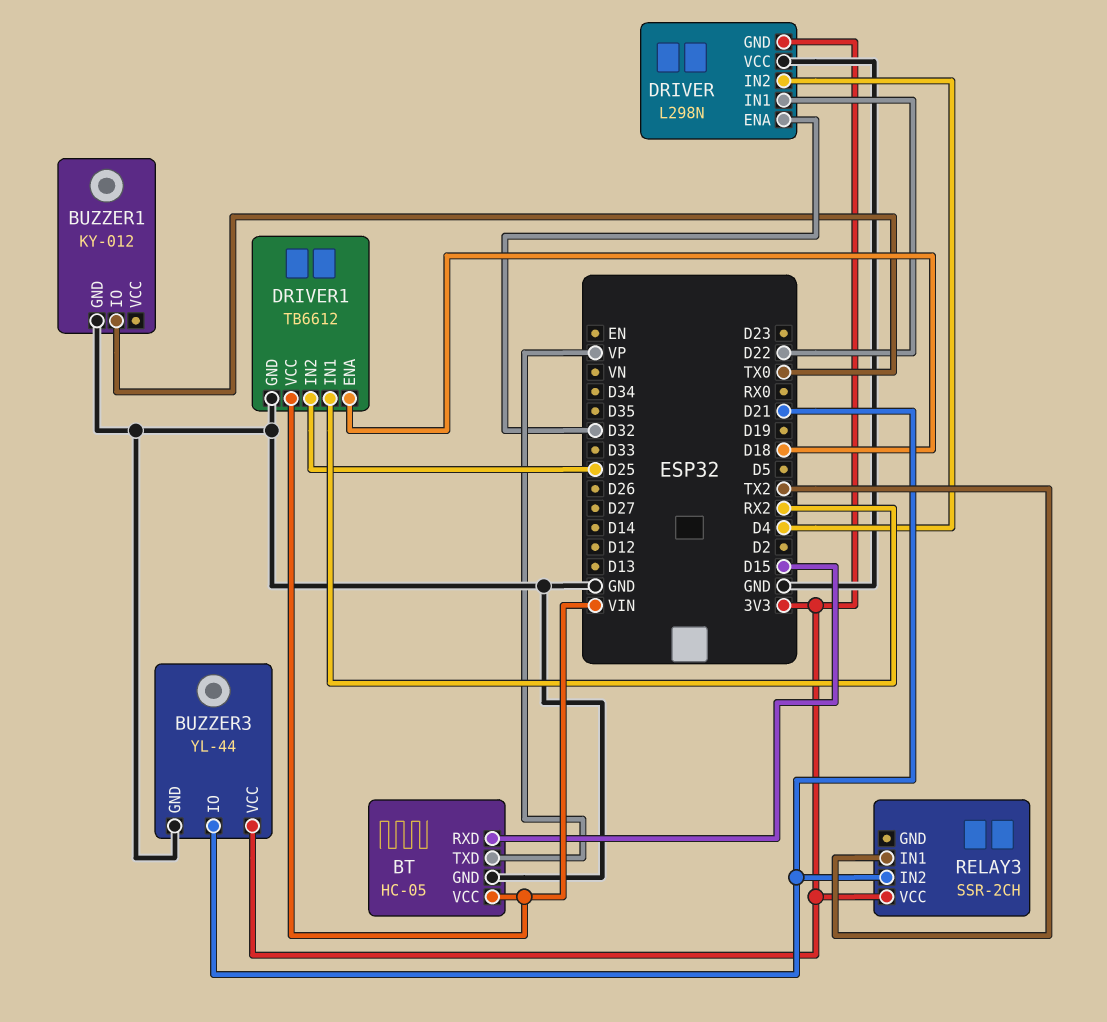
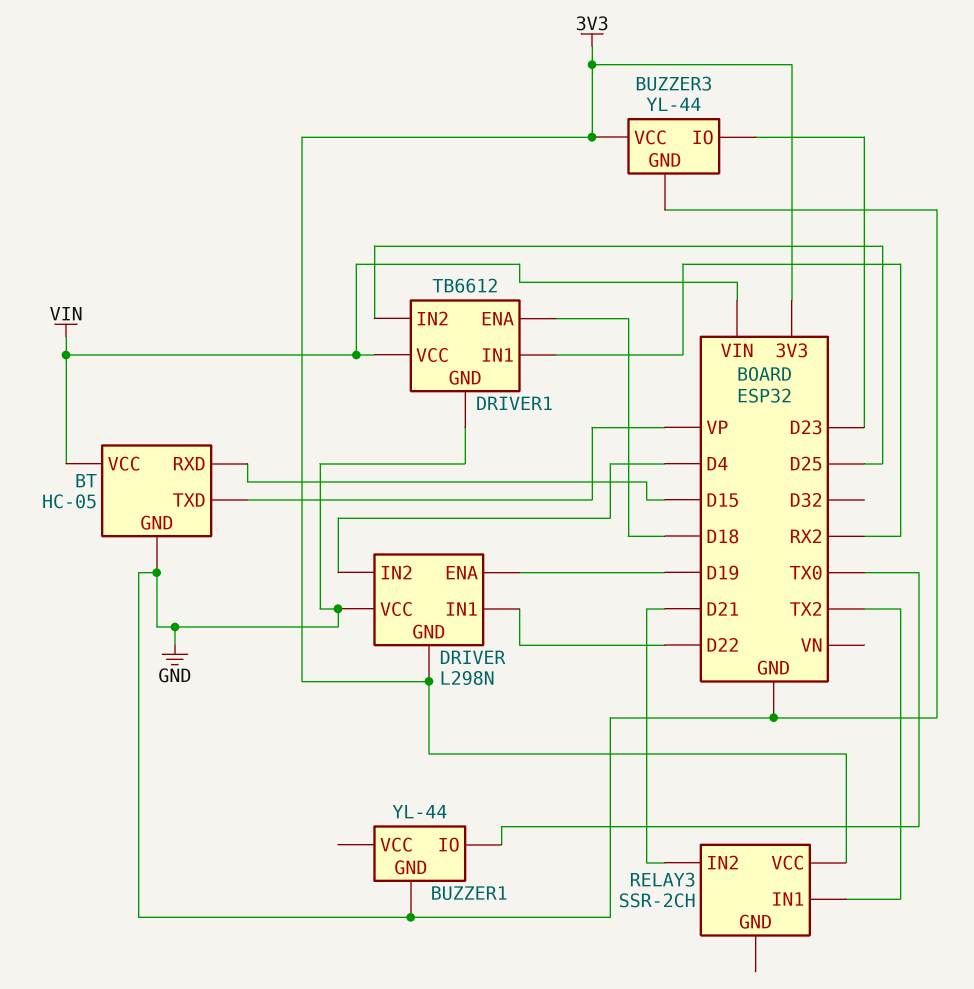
BUZZER1: KY-012 -> YL-44
BUZZER3 pin IO: D21 -> D23
DRIVER pin ENA: D32 -> D19

